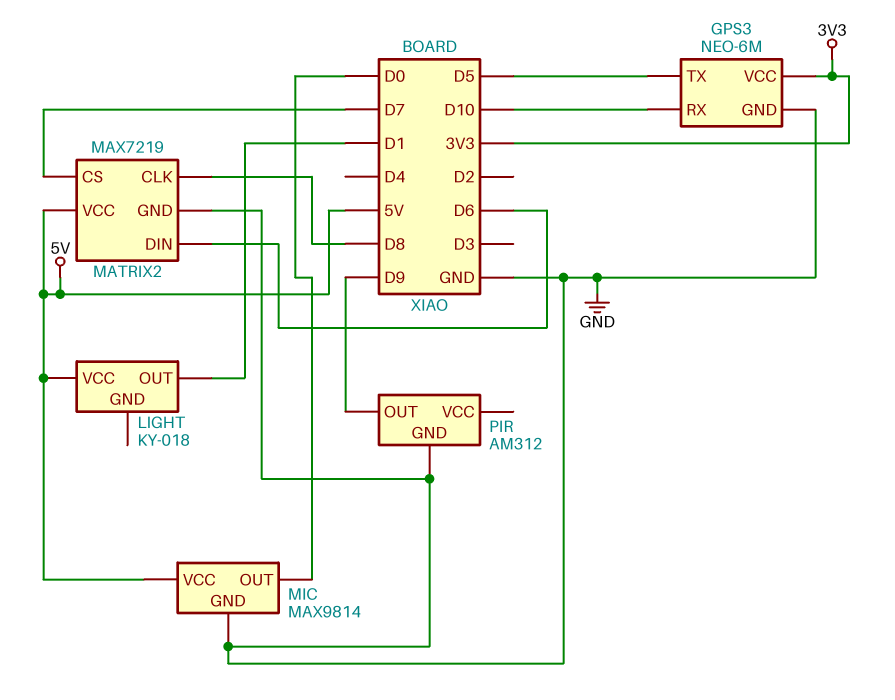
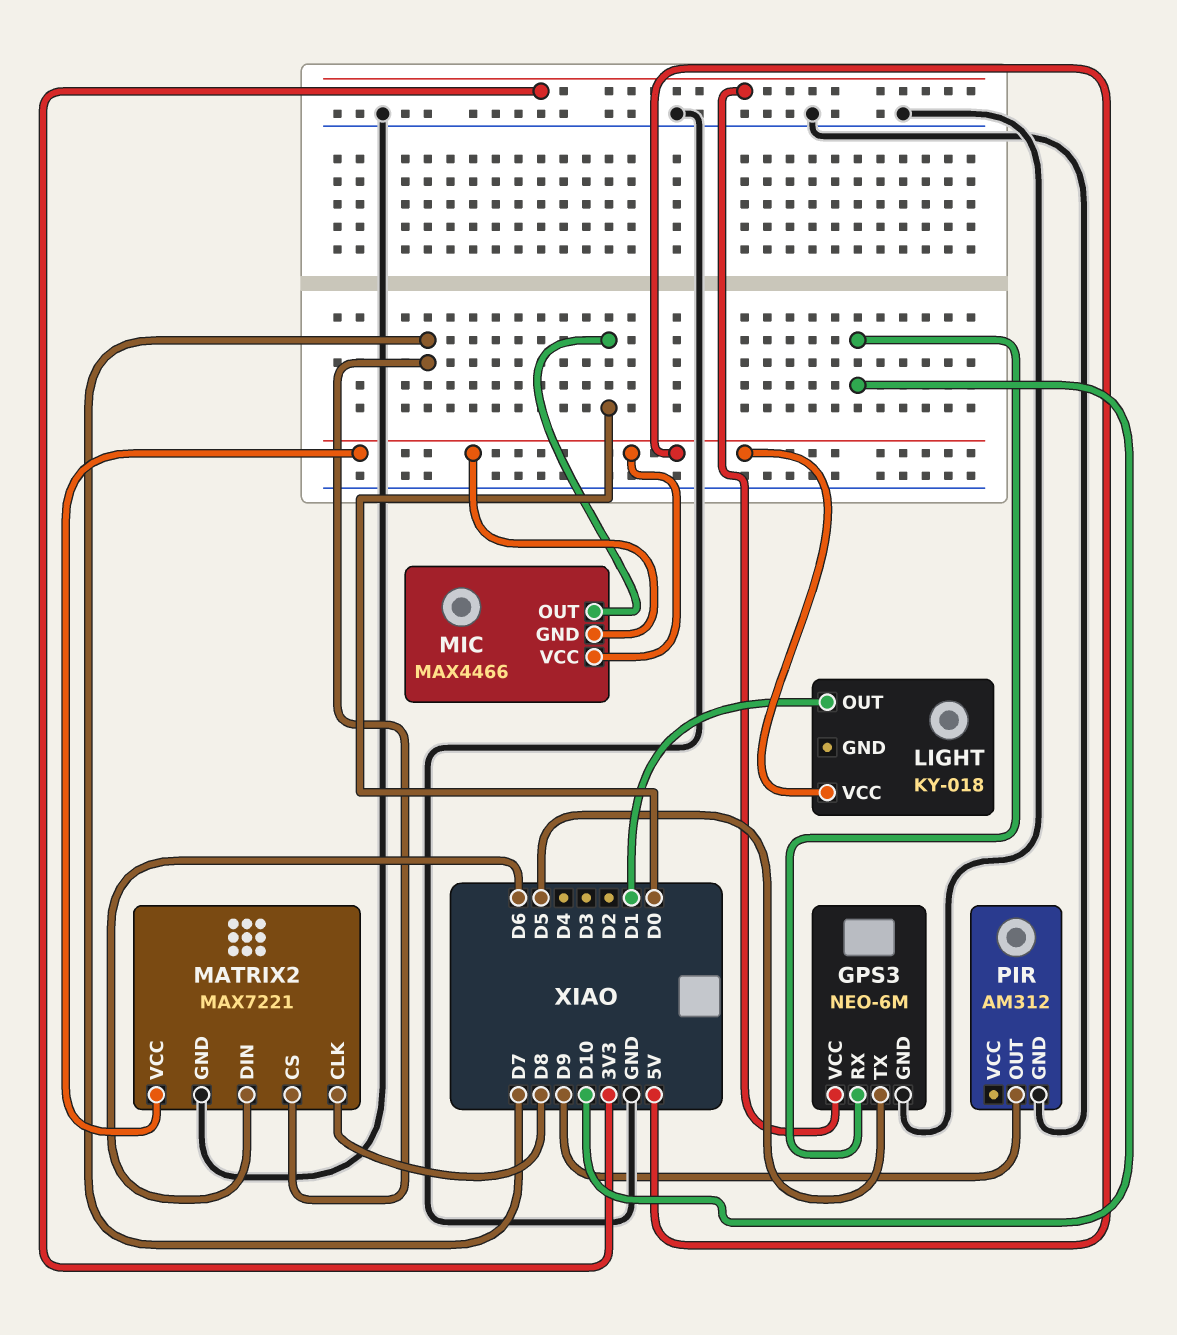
MATRIX2: MAX7219 -> MAX7221
MIC: MAX9814 -> MAX4466
MIC pin GND: GND -> 5V

